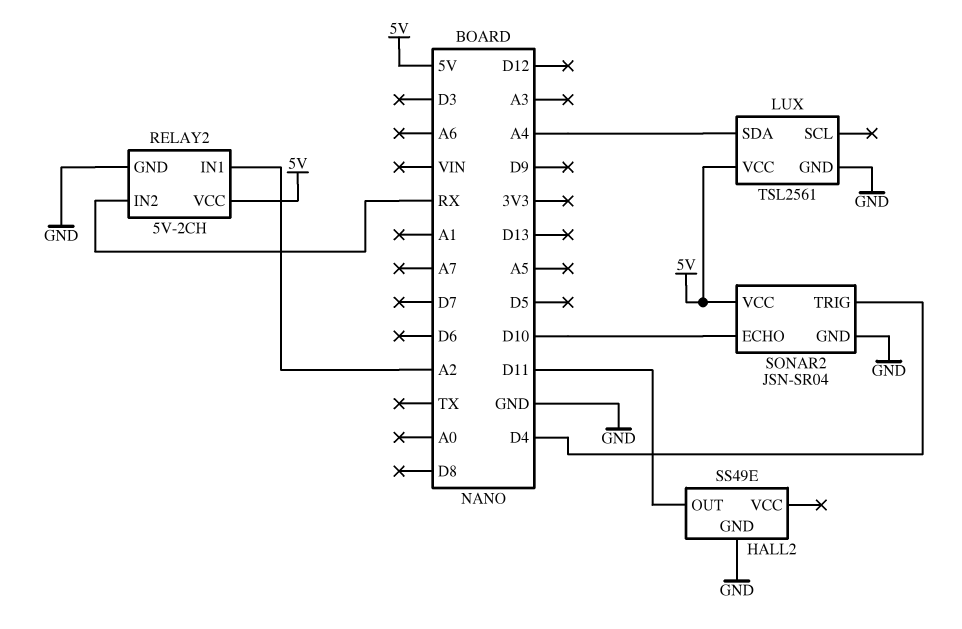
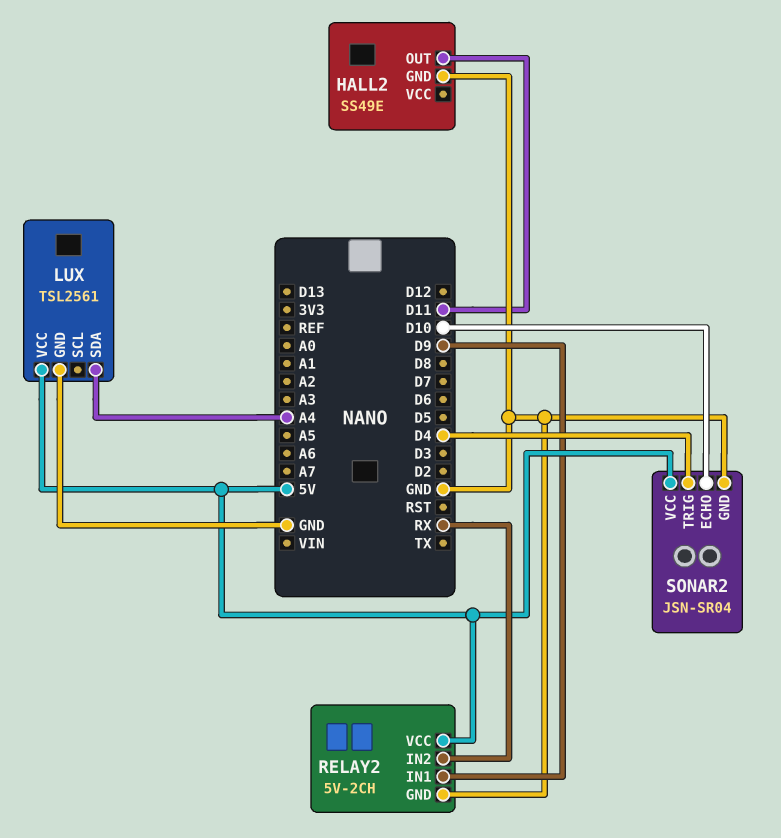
RELAY2 pin IN1: A2 -> D9

